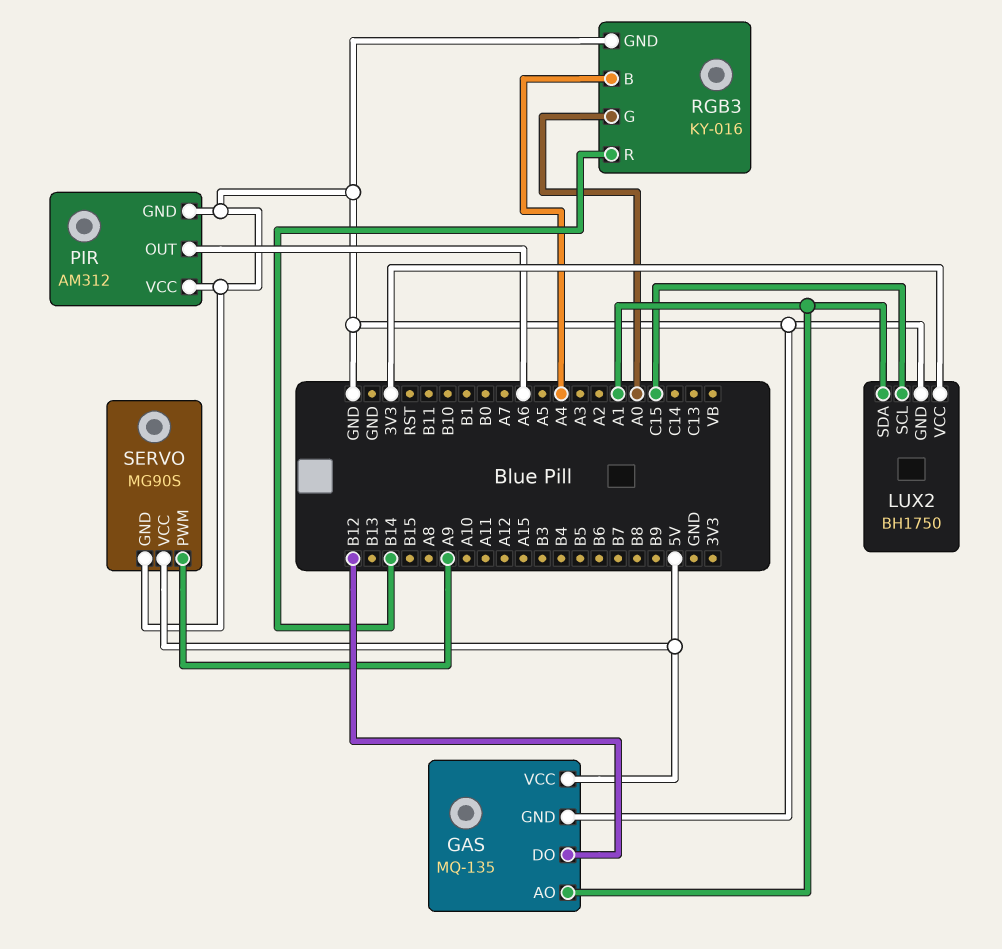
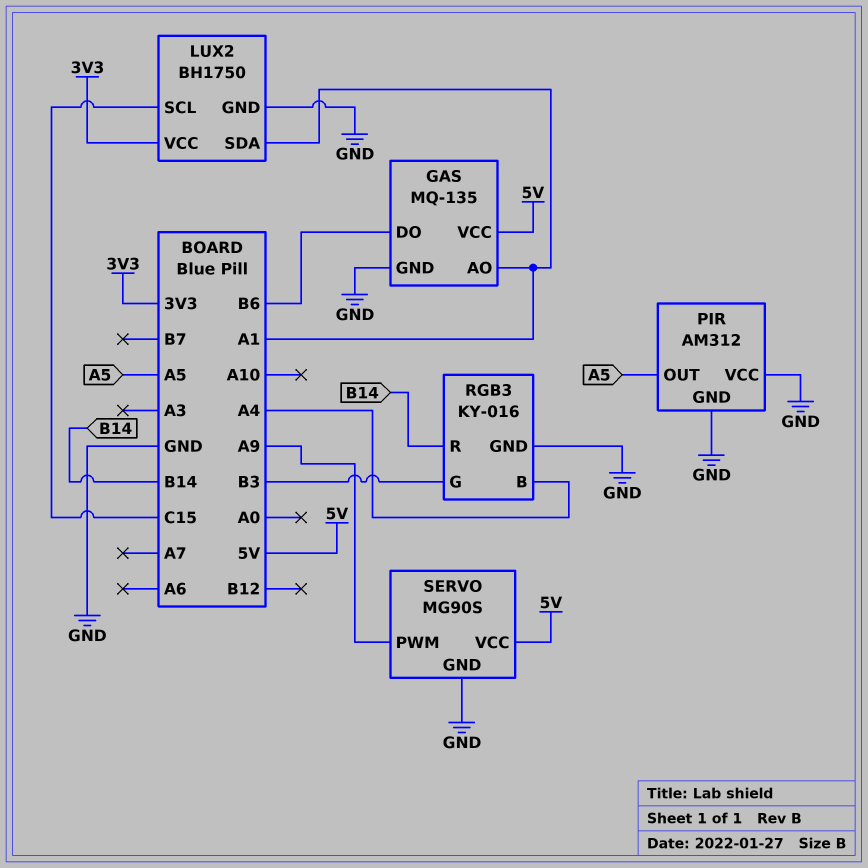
GAS pin DO: B12 -> B6
PIR pin OUT: A6 -> A5
RGB3 pin G: A0 -> B3

